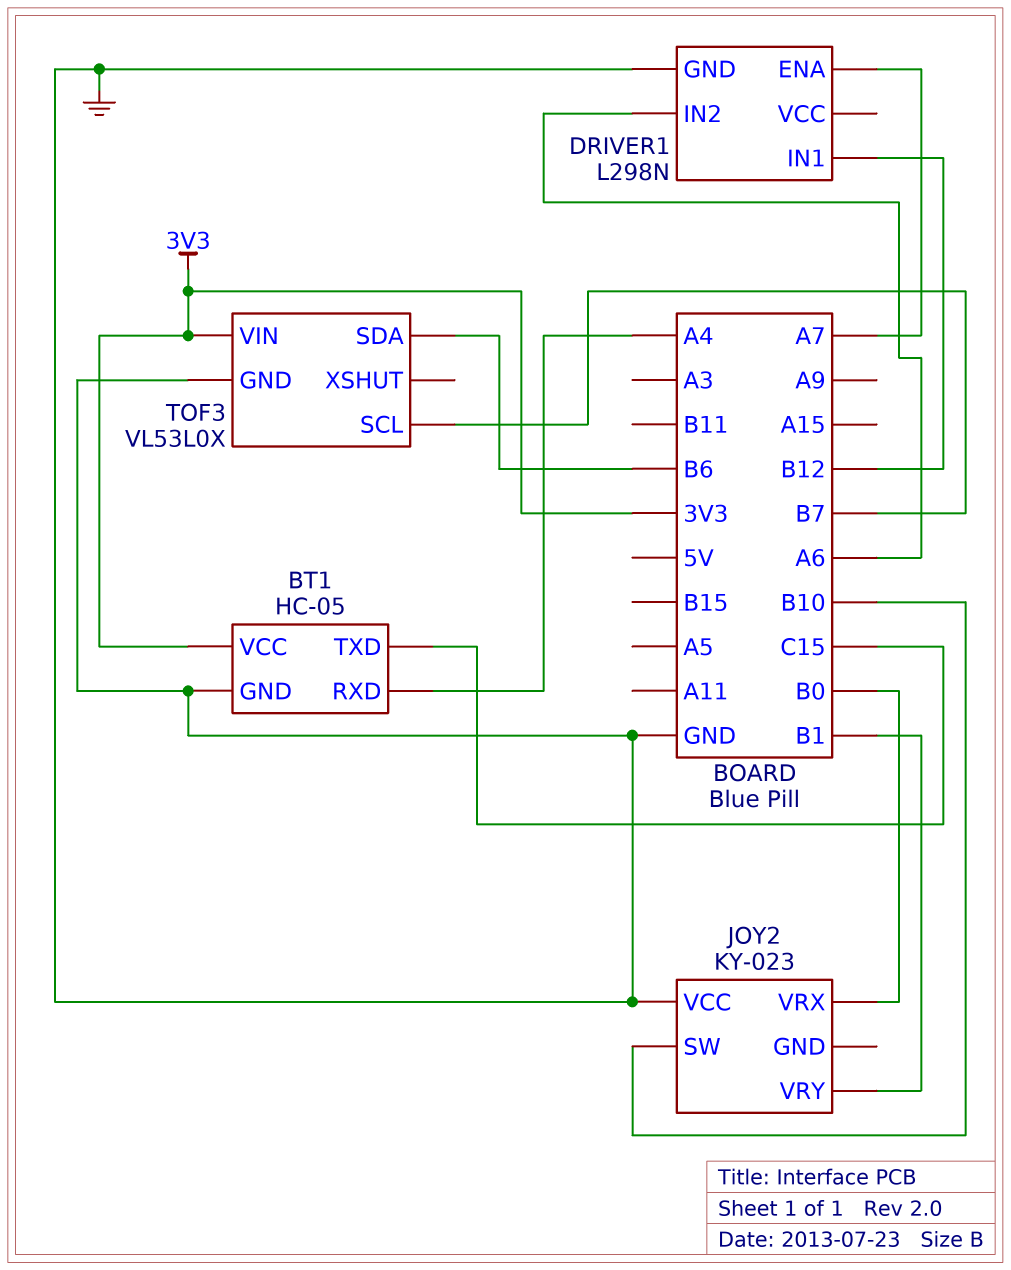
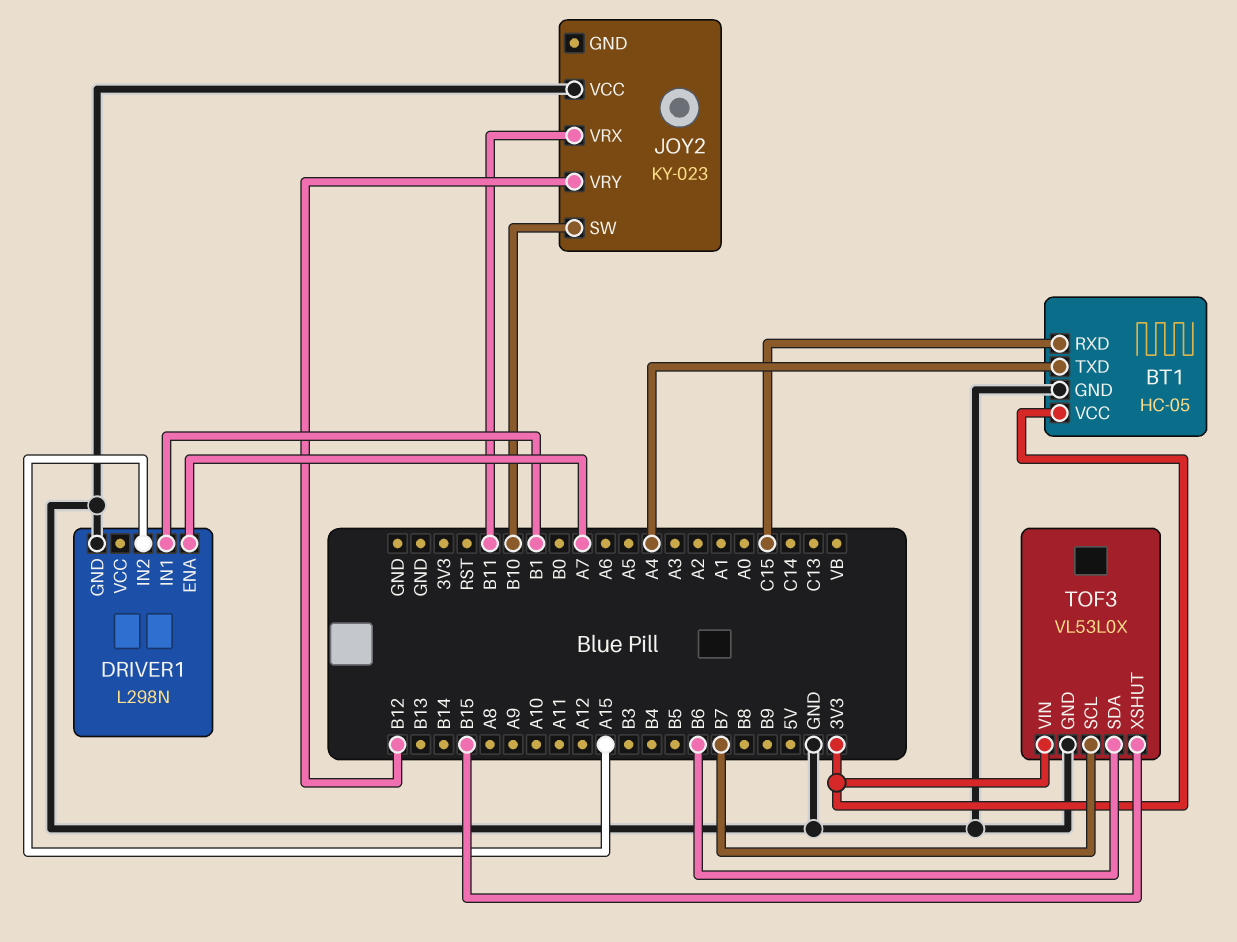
BT1 pin RXD: A4 -> C15
BT1 pin TXD: C15 -> A4
DRIVER1 pin IN1: B12 -> B1
DRIVER1 pin IN2: A6 -> A15
JOY2 pin VRX: B0 -> B11
JOY2 pin VRY: B1 -> B12
TOF3 pin XSHUT: none -> B15

